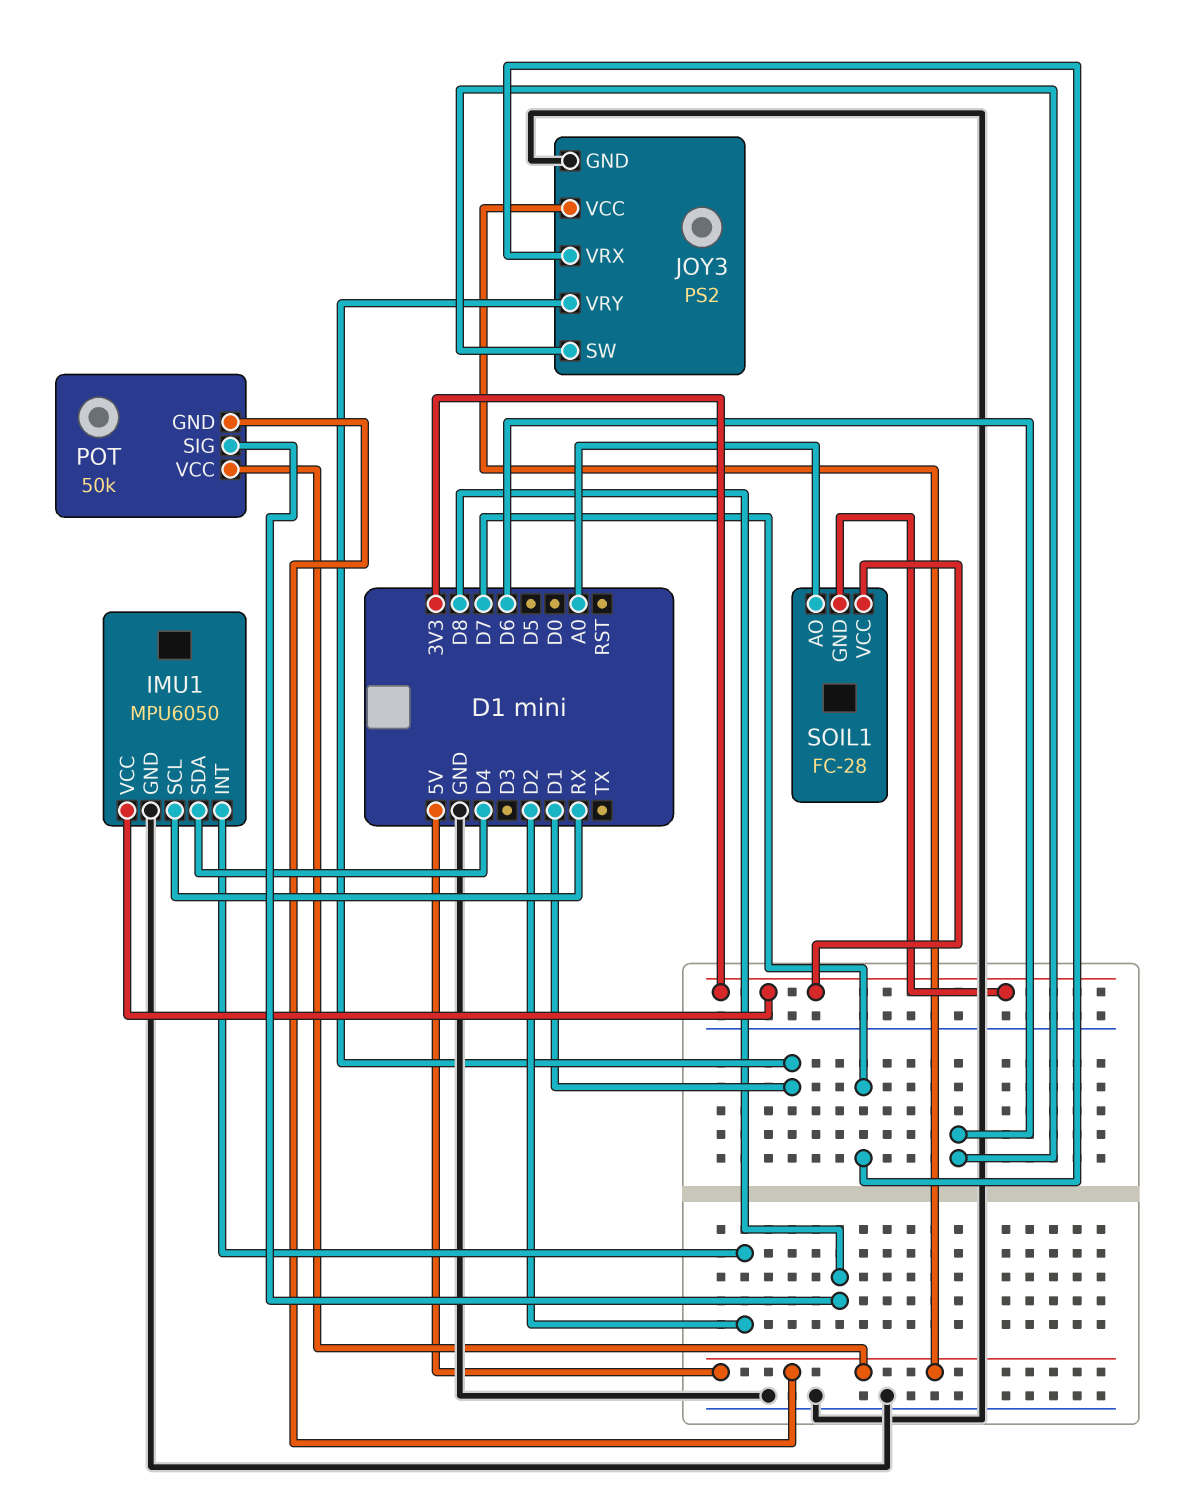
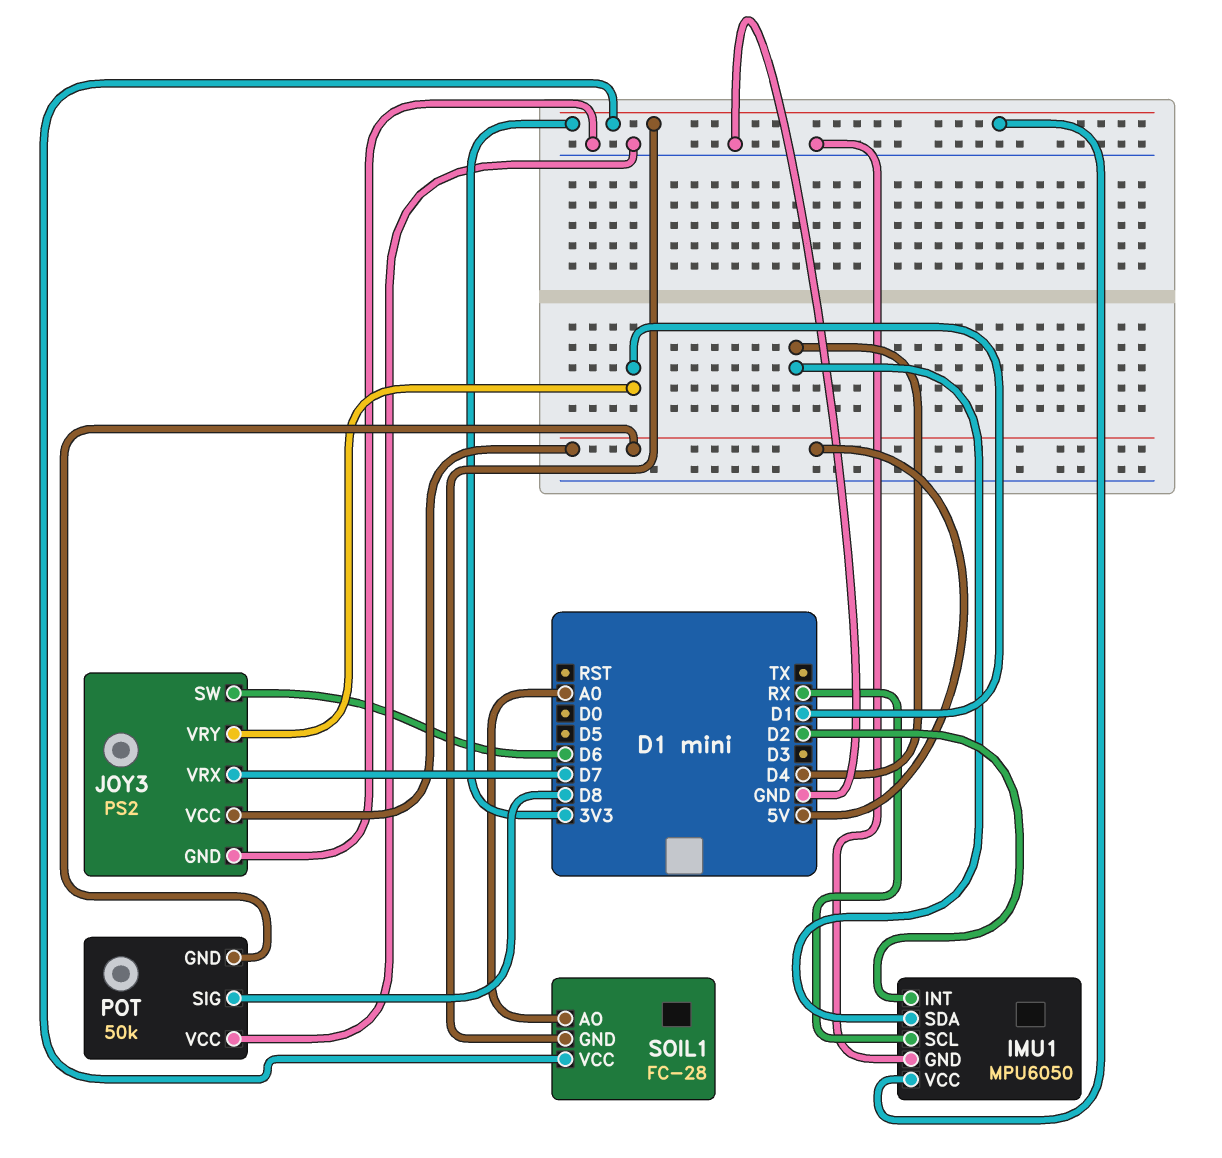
POT pin VCC: 5V -> GND

